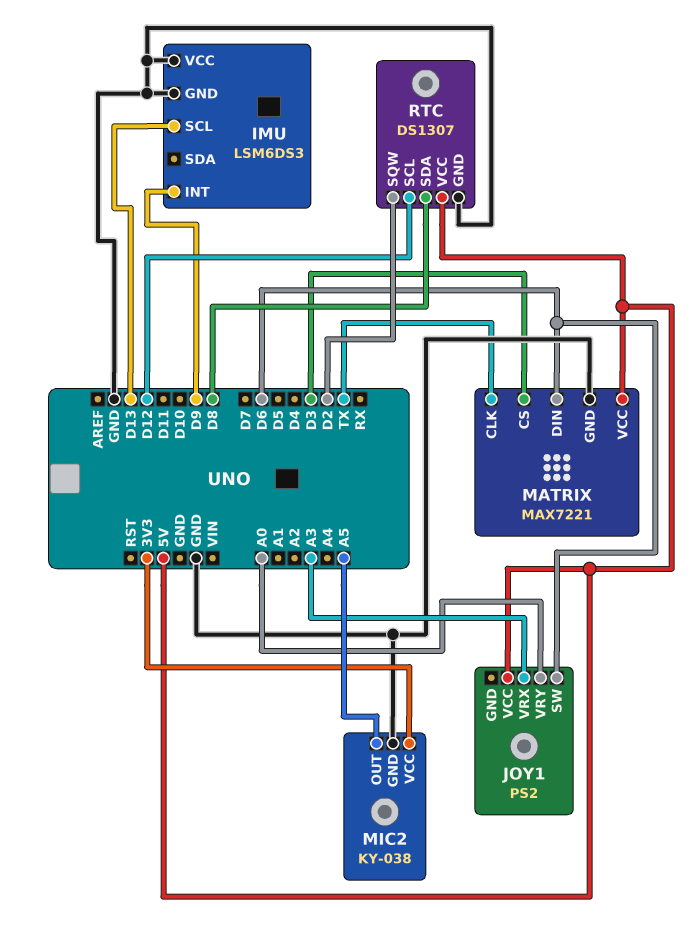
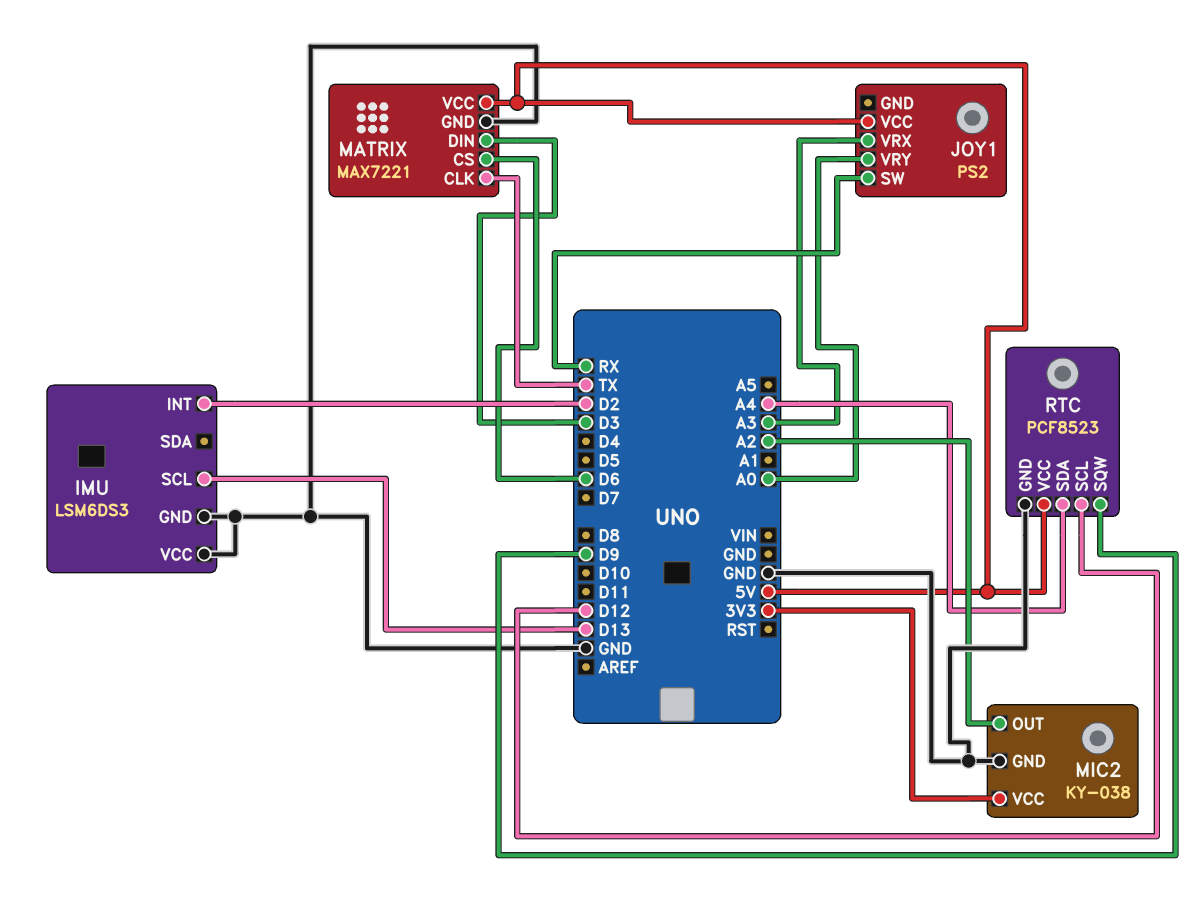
IMU pin INT: D9 -> D2
JOY1 pin SW: D6 -> RX
MATRIX pin CS: D3 -> D6
MATRIX pin DIN: D6 -> D3
MIC2 pin OUT: A5 -> A2
RTC: DS1307 -> PCF8523
RTC pin SDA: D8 -> A4
RTC pin SQW: D2 -> D9

